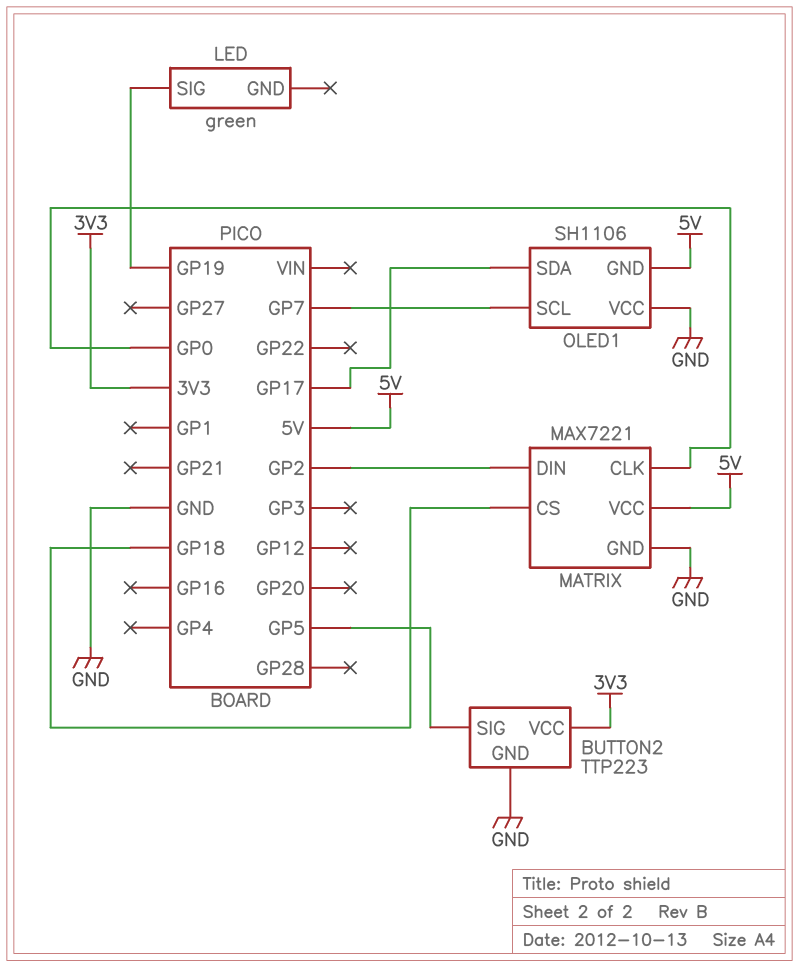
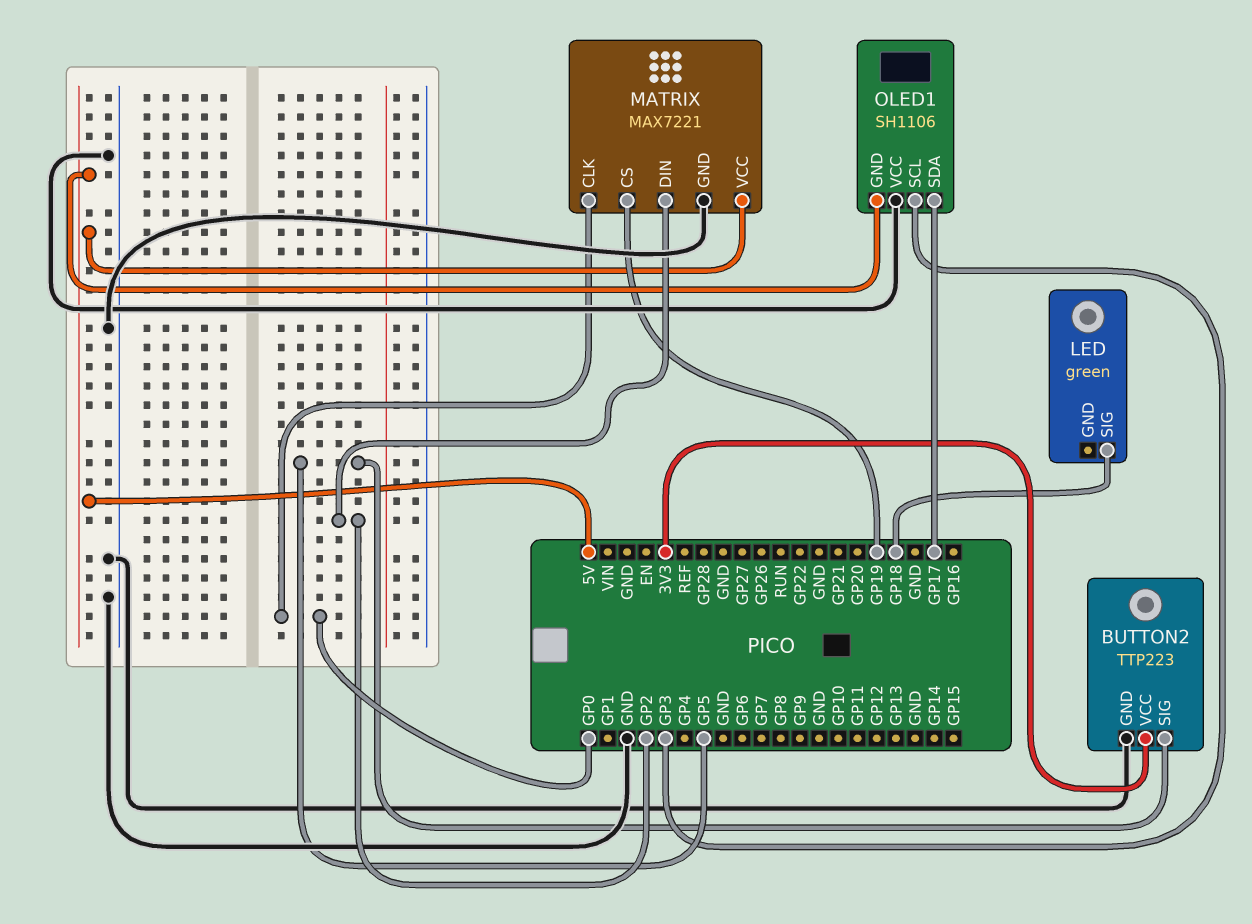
LED pin SIG: GP19 -> GP18
MATRIX pin CS: GP18 -> GP19
OLED1 pin SCL: GP7 -> GP3

